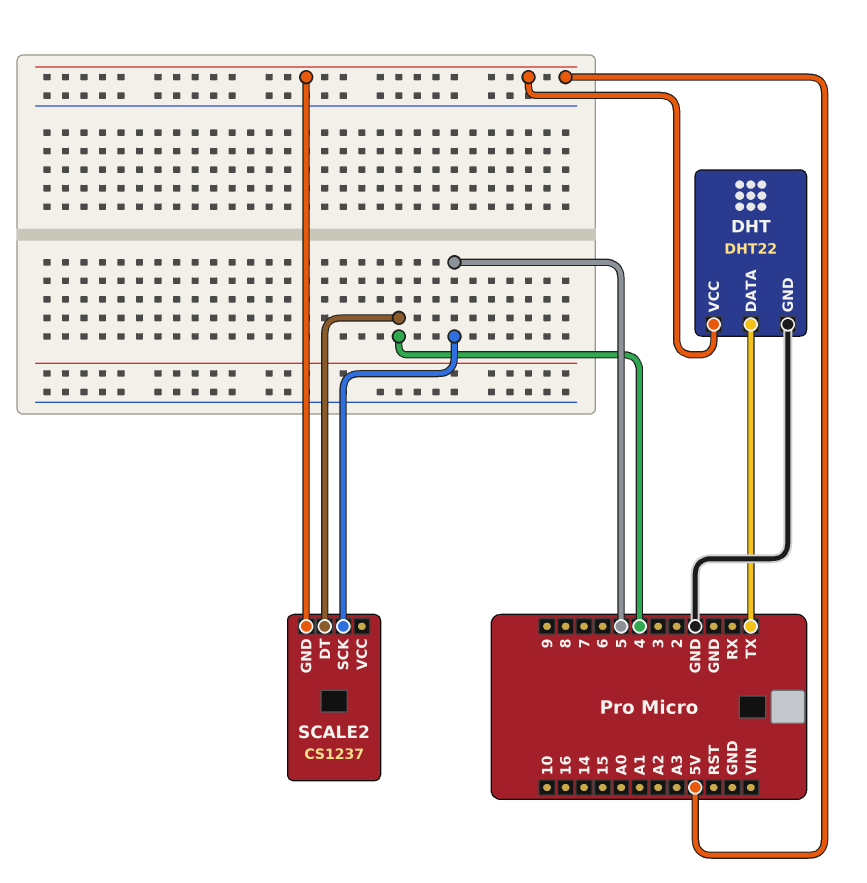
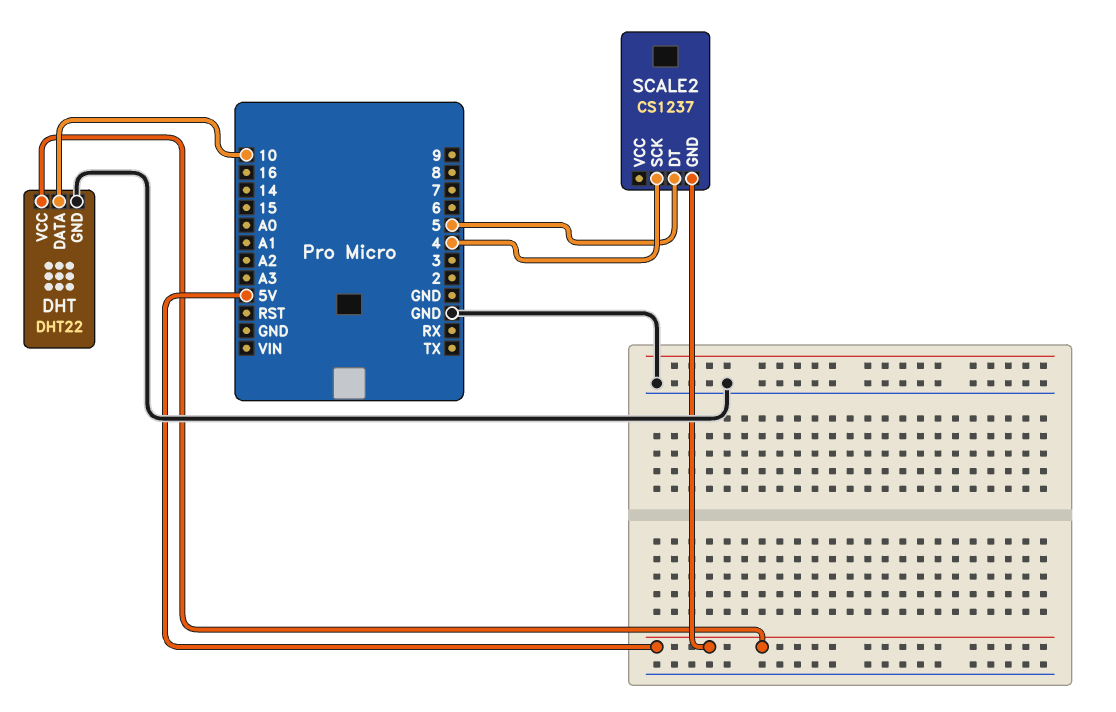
DHT pin DATA: TX -> 10
SCALE2 pin DT: 4 -> 5
SCALE2 pin SCK: 5 -> 4

